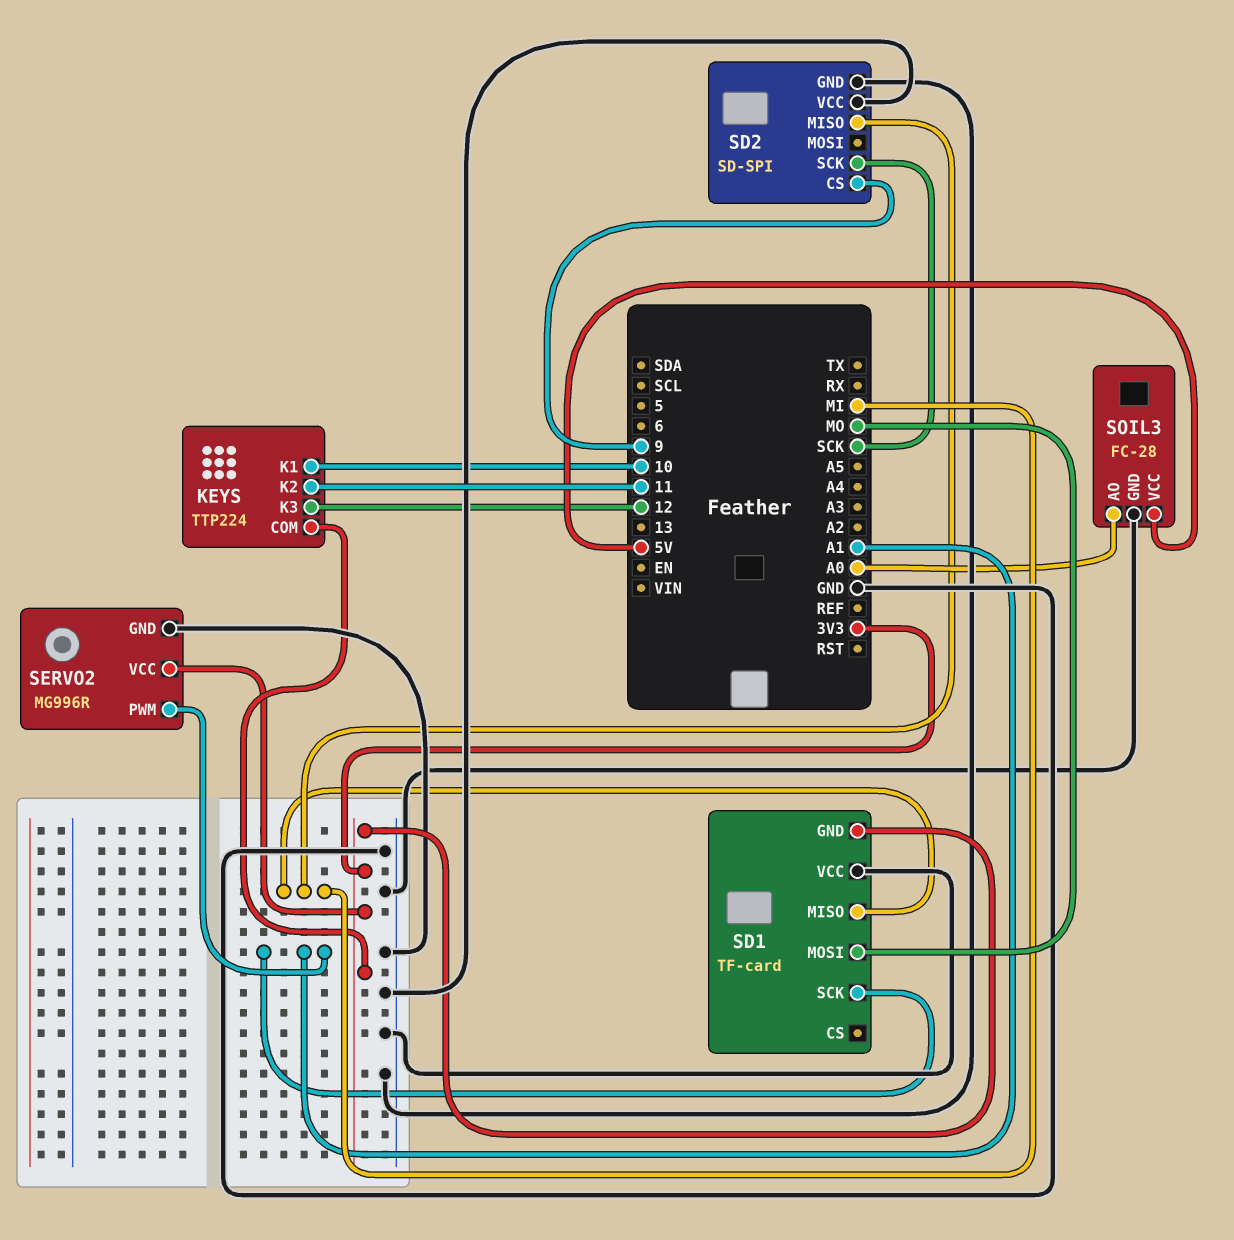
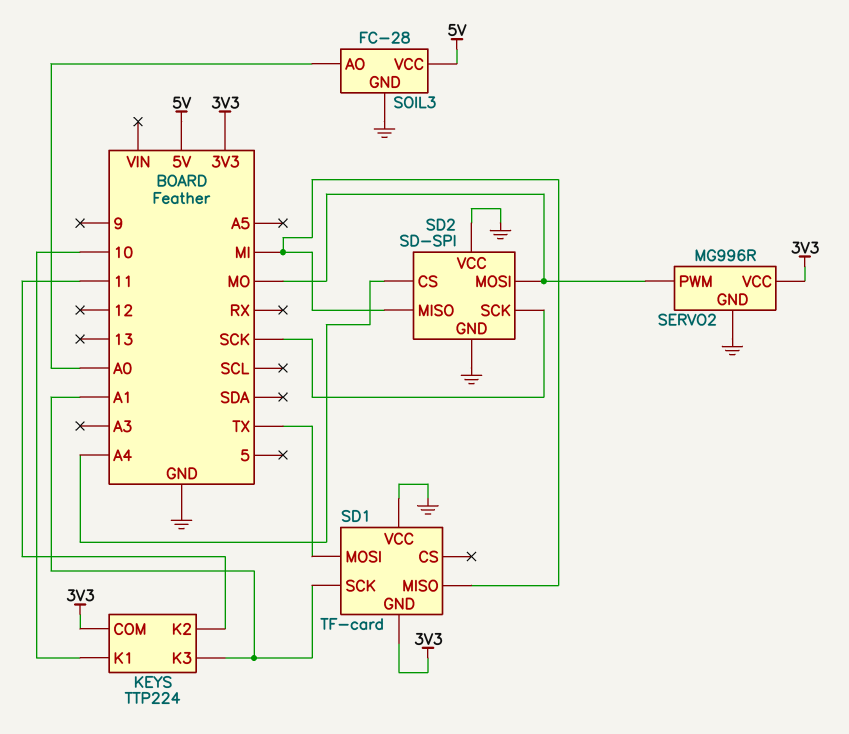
KEYS pin K3: 12 -> A1
SD1 pin MOSI: MO -> TX
SD2 pin CS: 9 -> A4
SD2 pin MOSI: none -> MO
SERVO2 pin PWM: A1 -> MO

